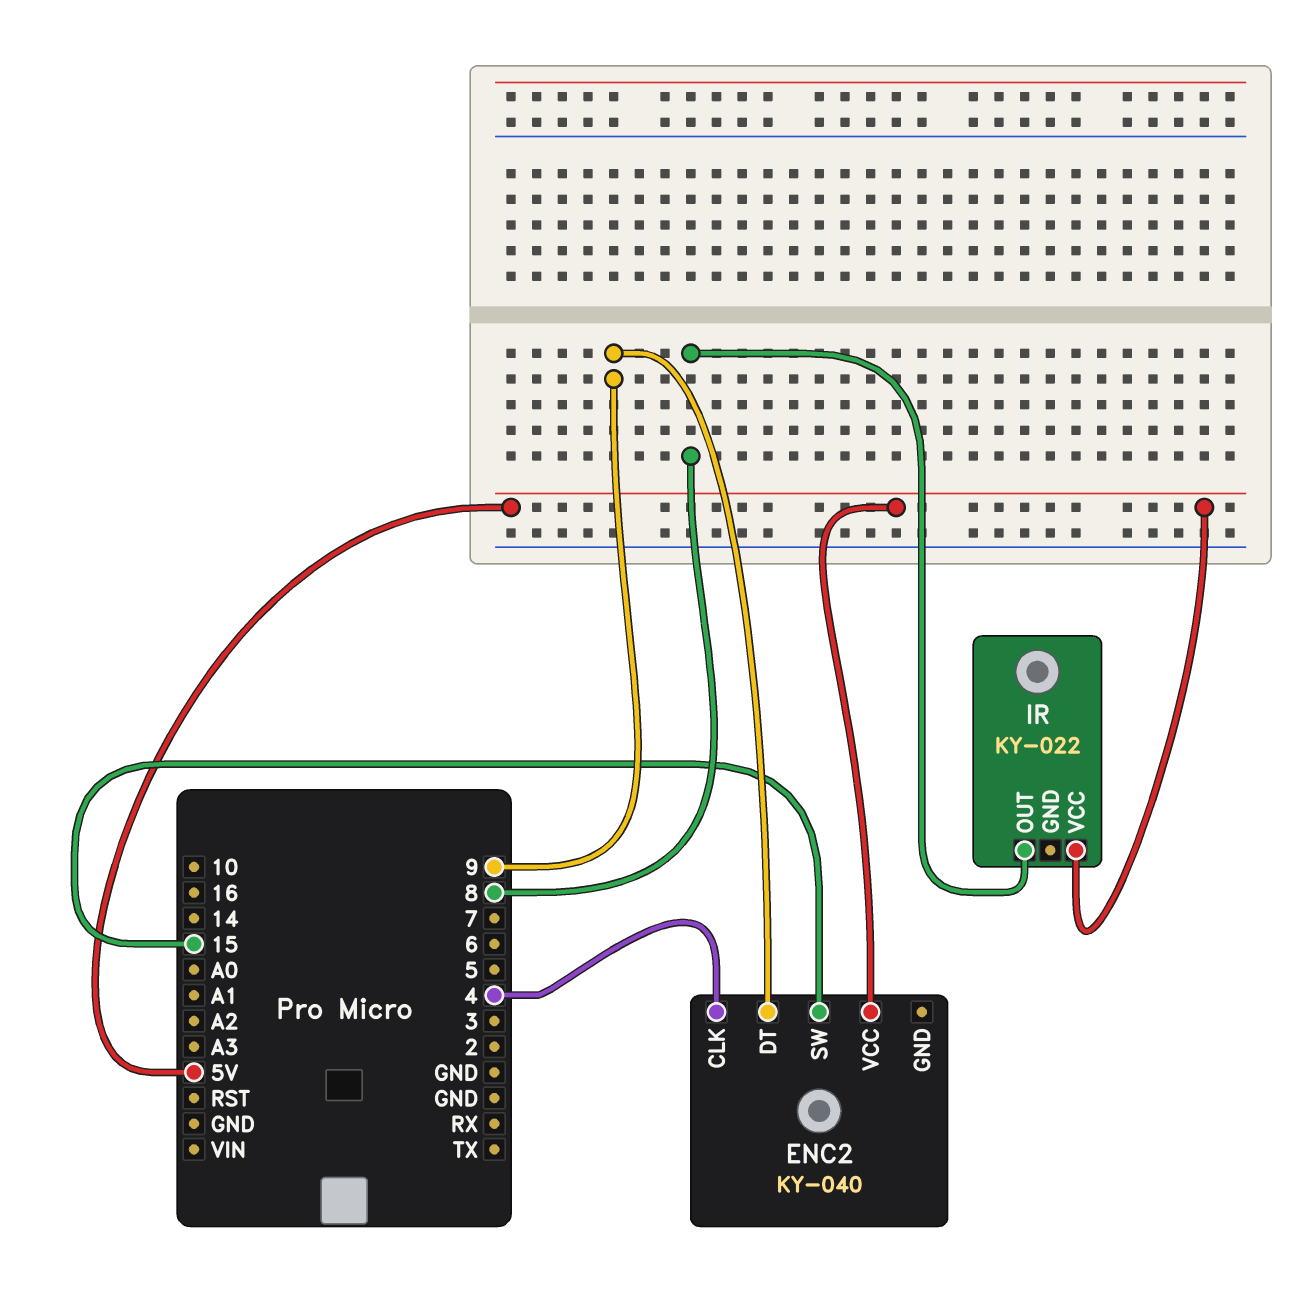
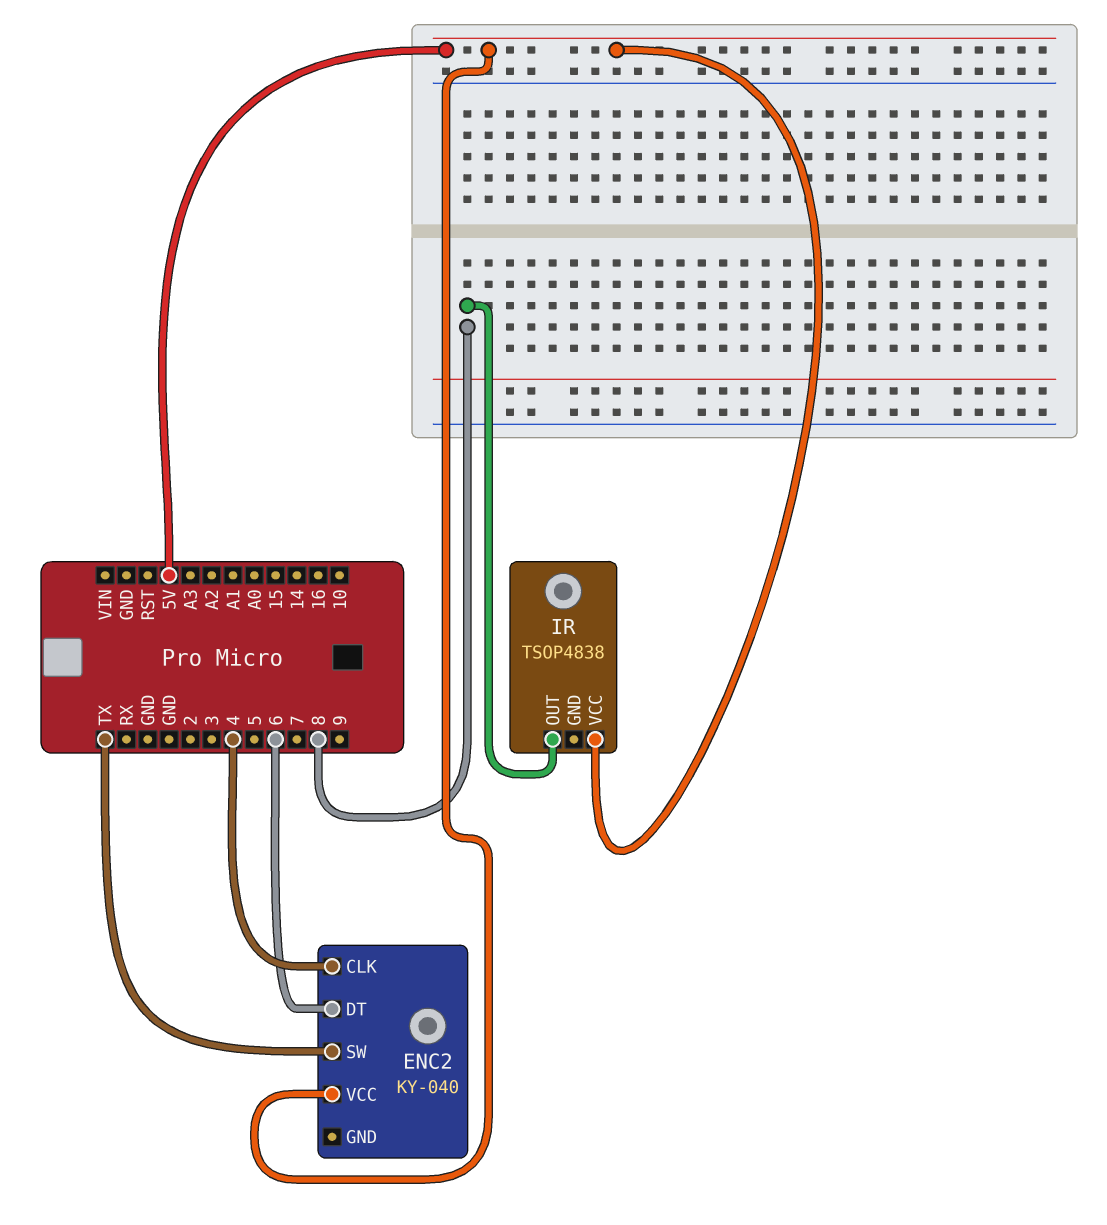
ENC2 pin DT: 9 -> 6
ENC2 pin SW: 15 -> TX
IR: KY-022 -> TSOP4838

